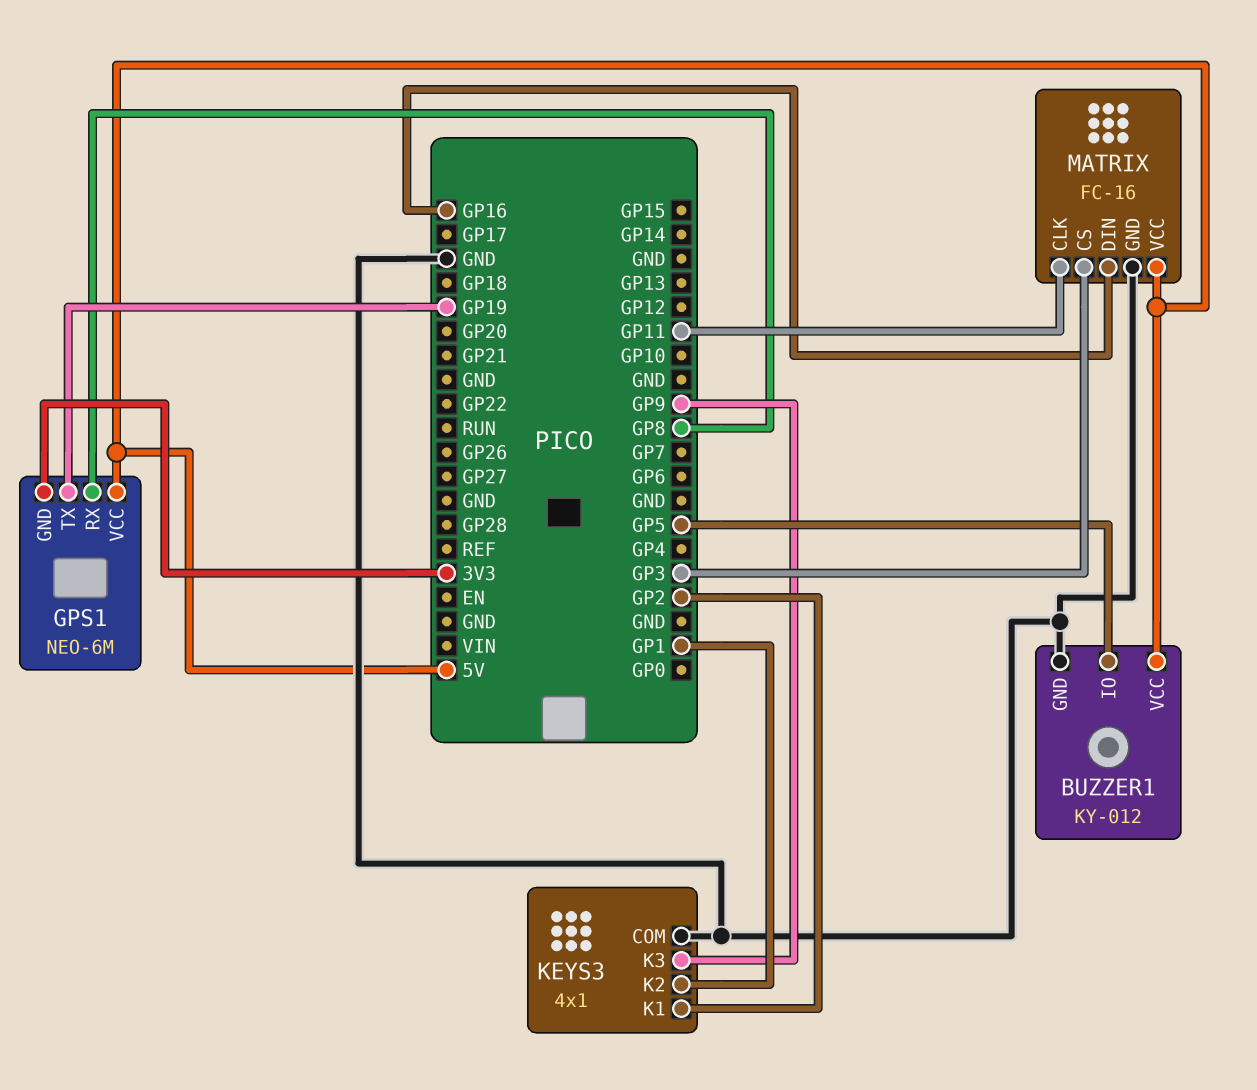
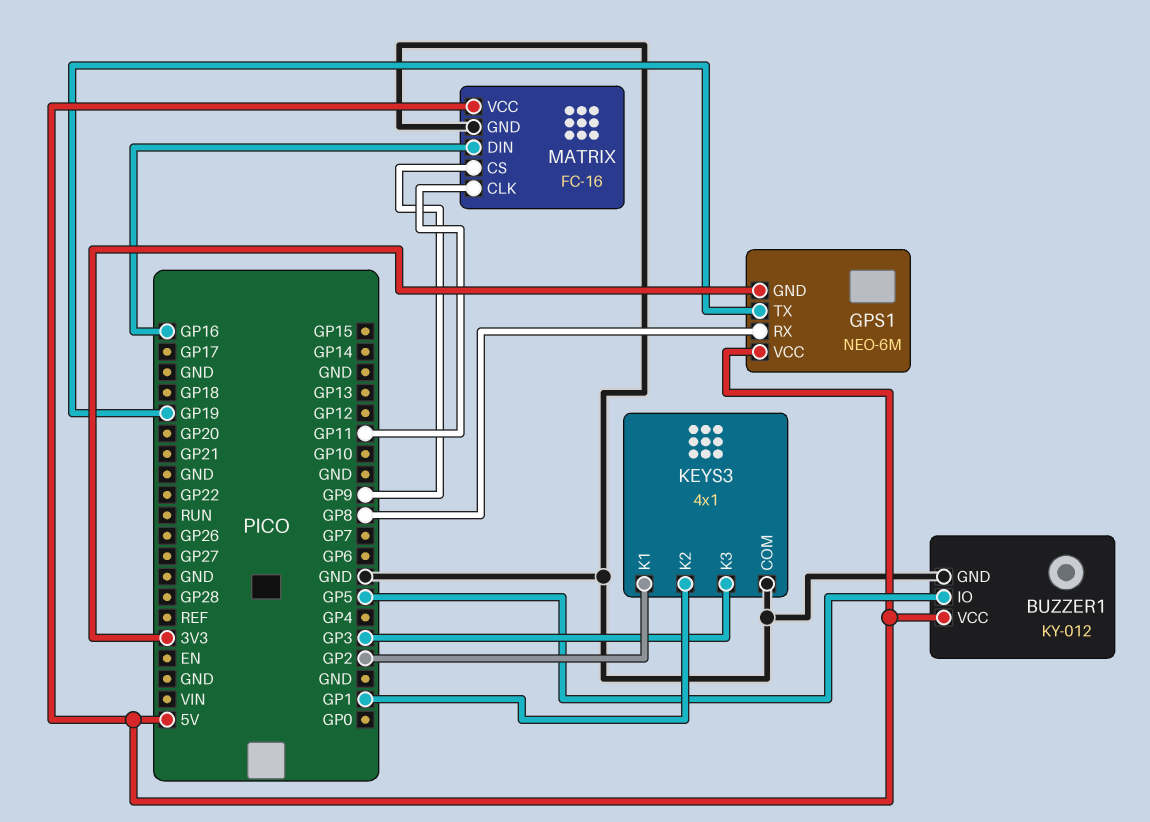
KEYS3 pin K3: GP9 -> GP3
MATRIX pin CS: GP3 -> GP9

